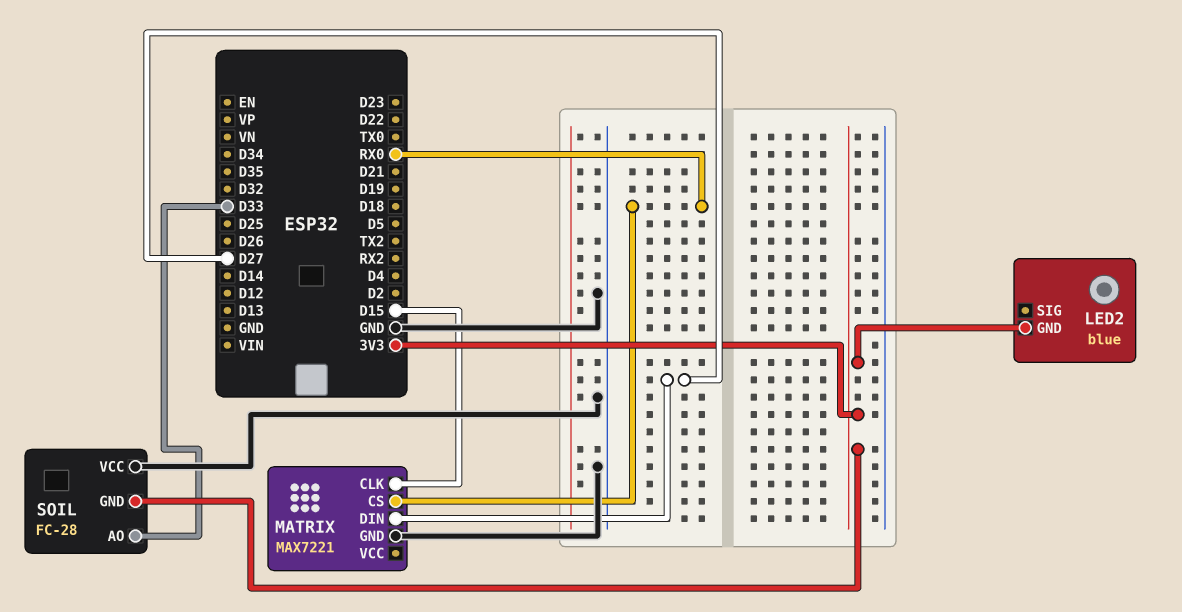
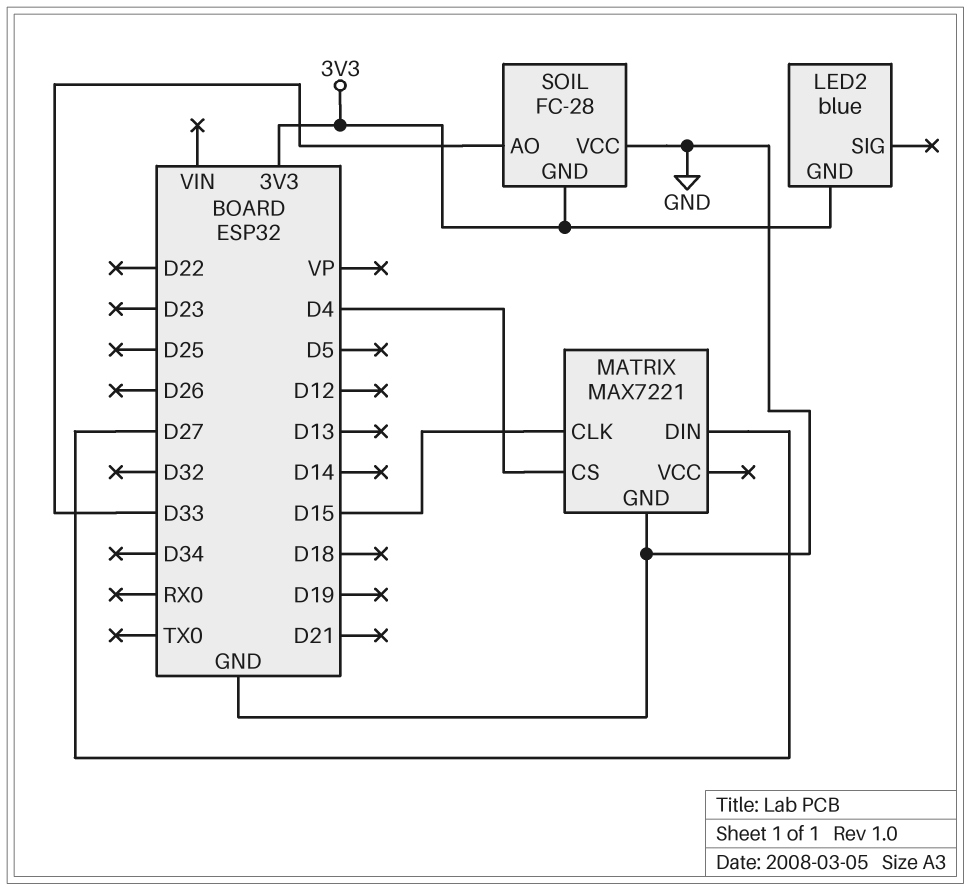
MATRIX pin CS: RX0 -> D4

